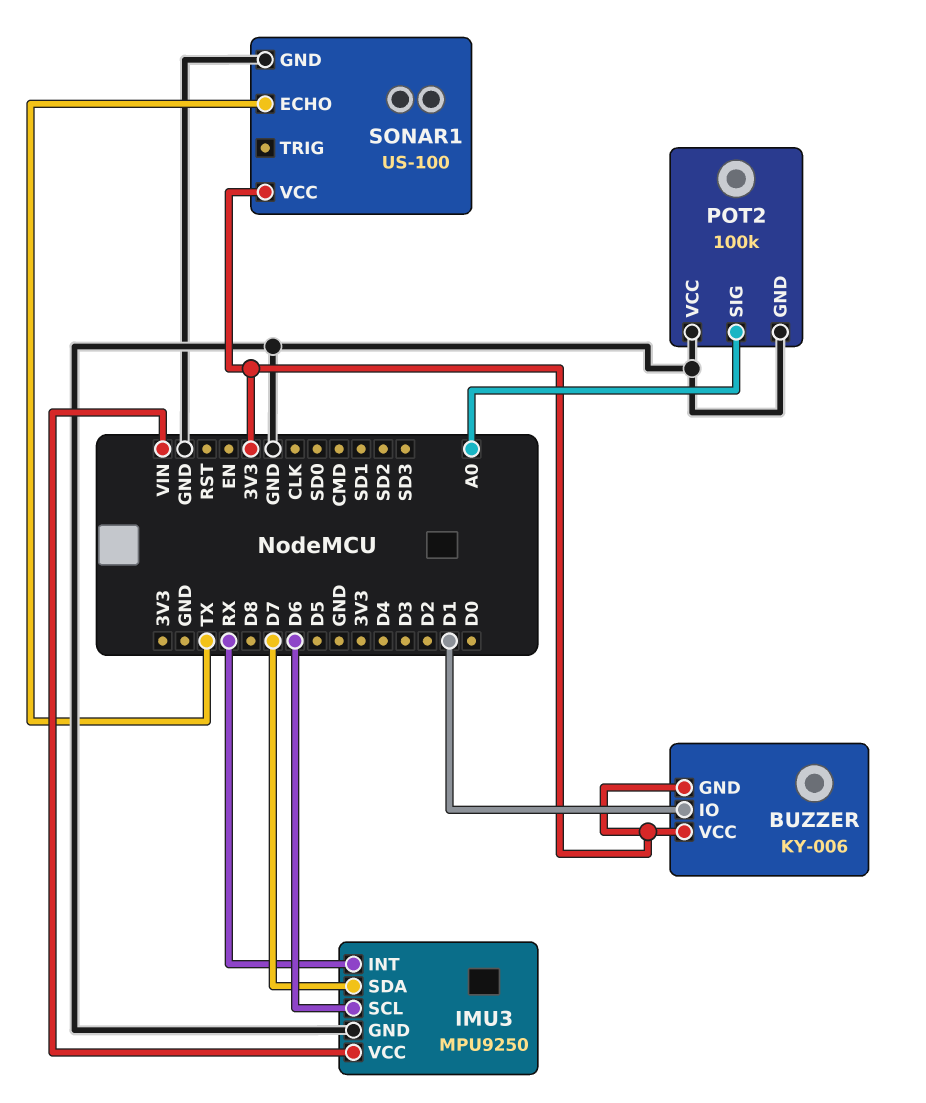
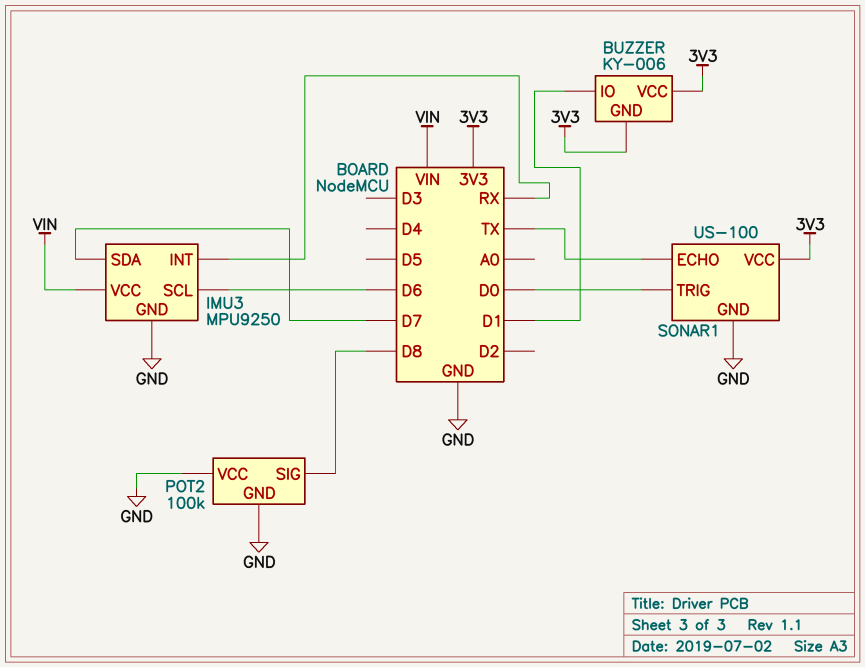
POT2 pin SIG: A0 -> D8
SONAR1 pin TRIG: none -> D0

